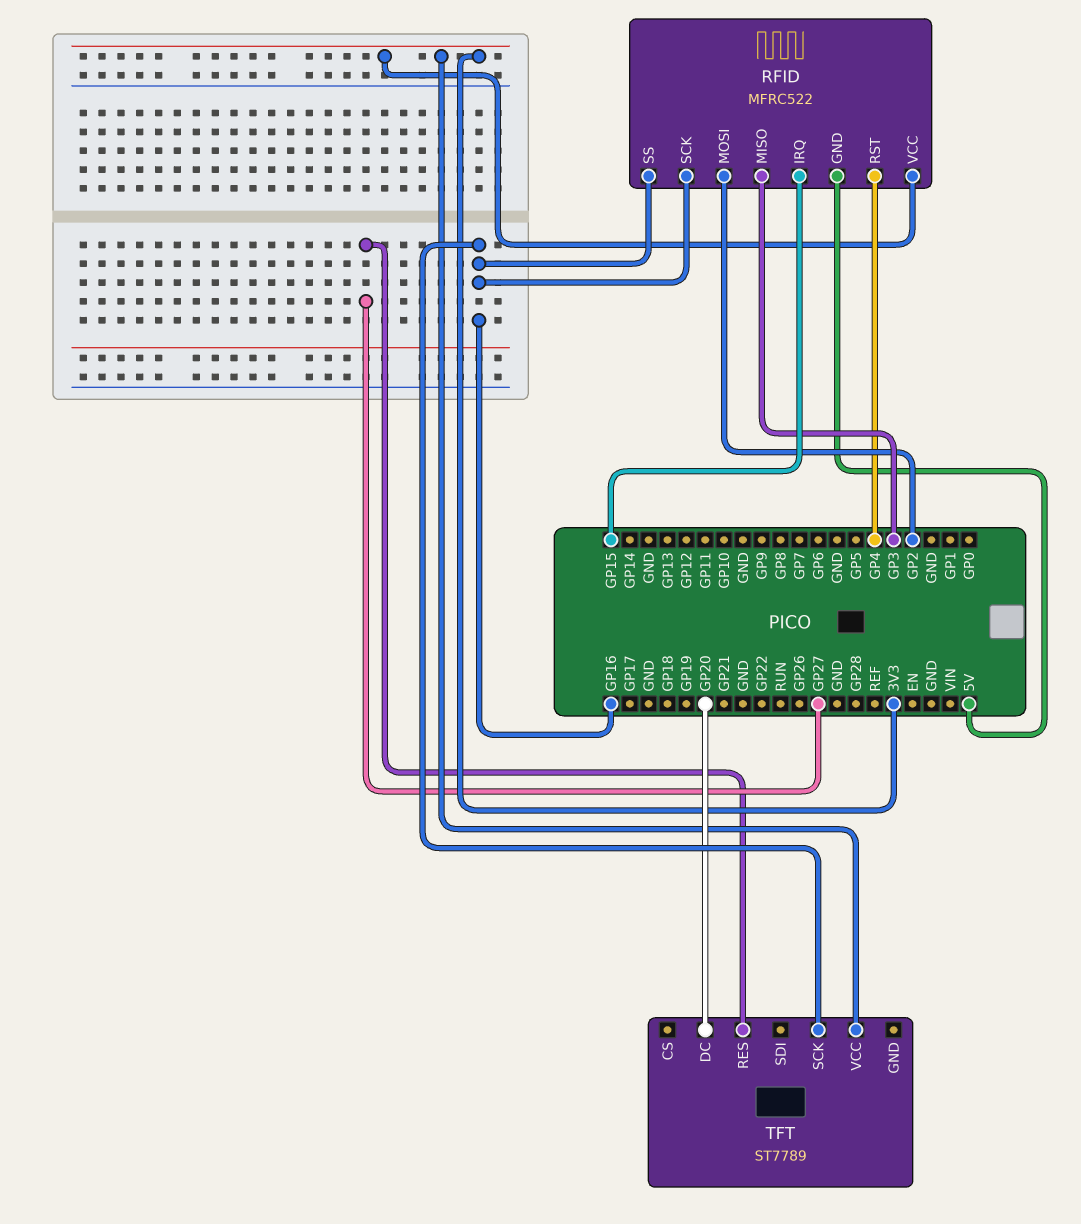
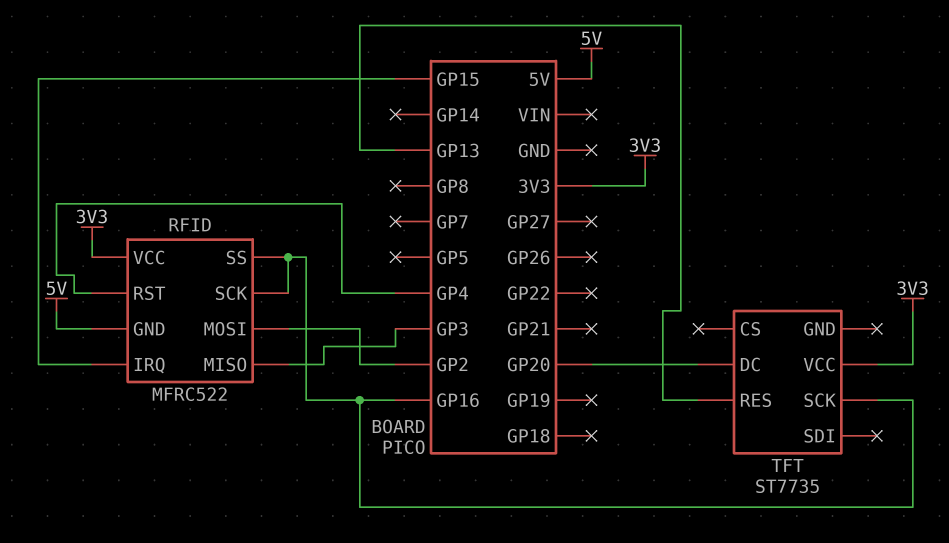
TFT: ST7789 -> ST7735
TFT pin RES: GP27 -> GP13

